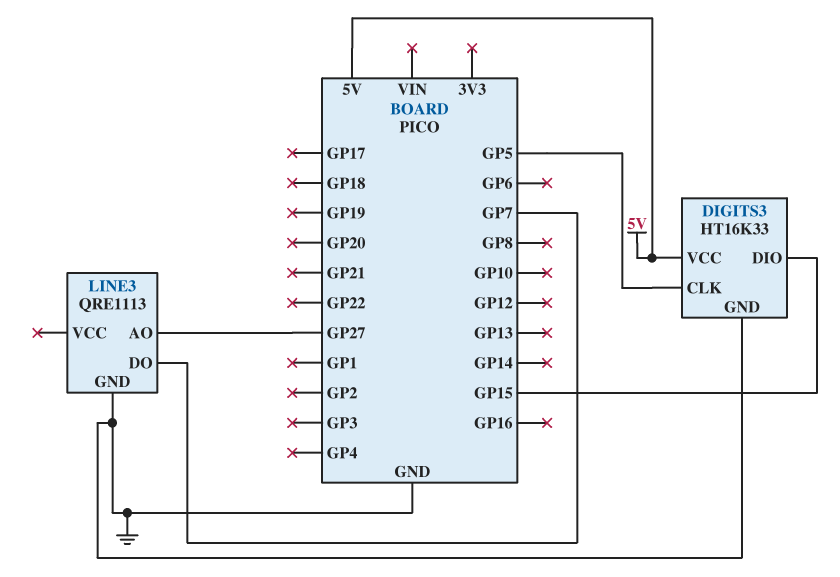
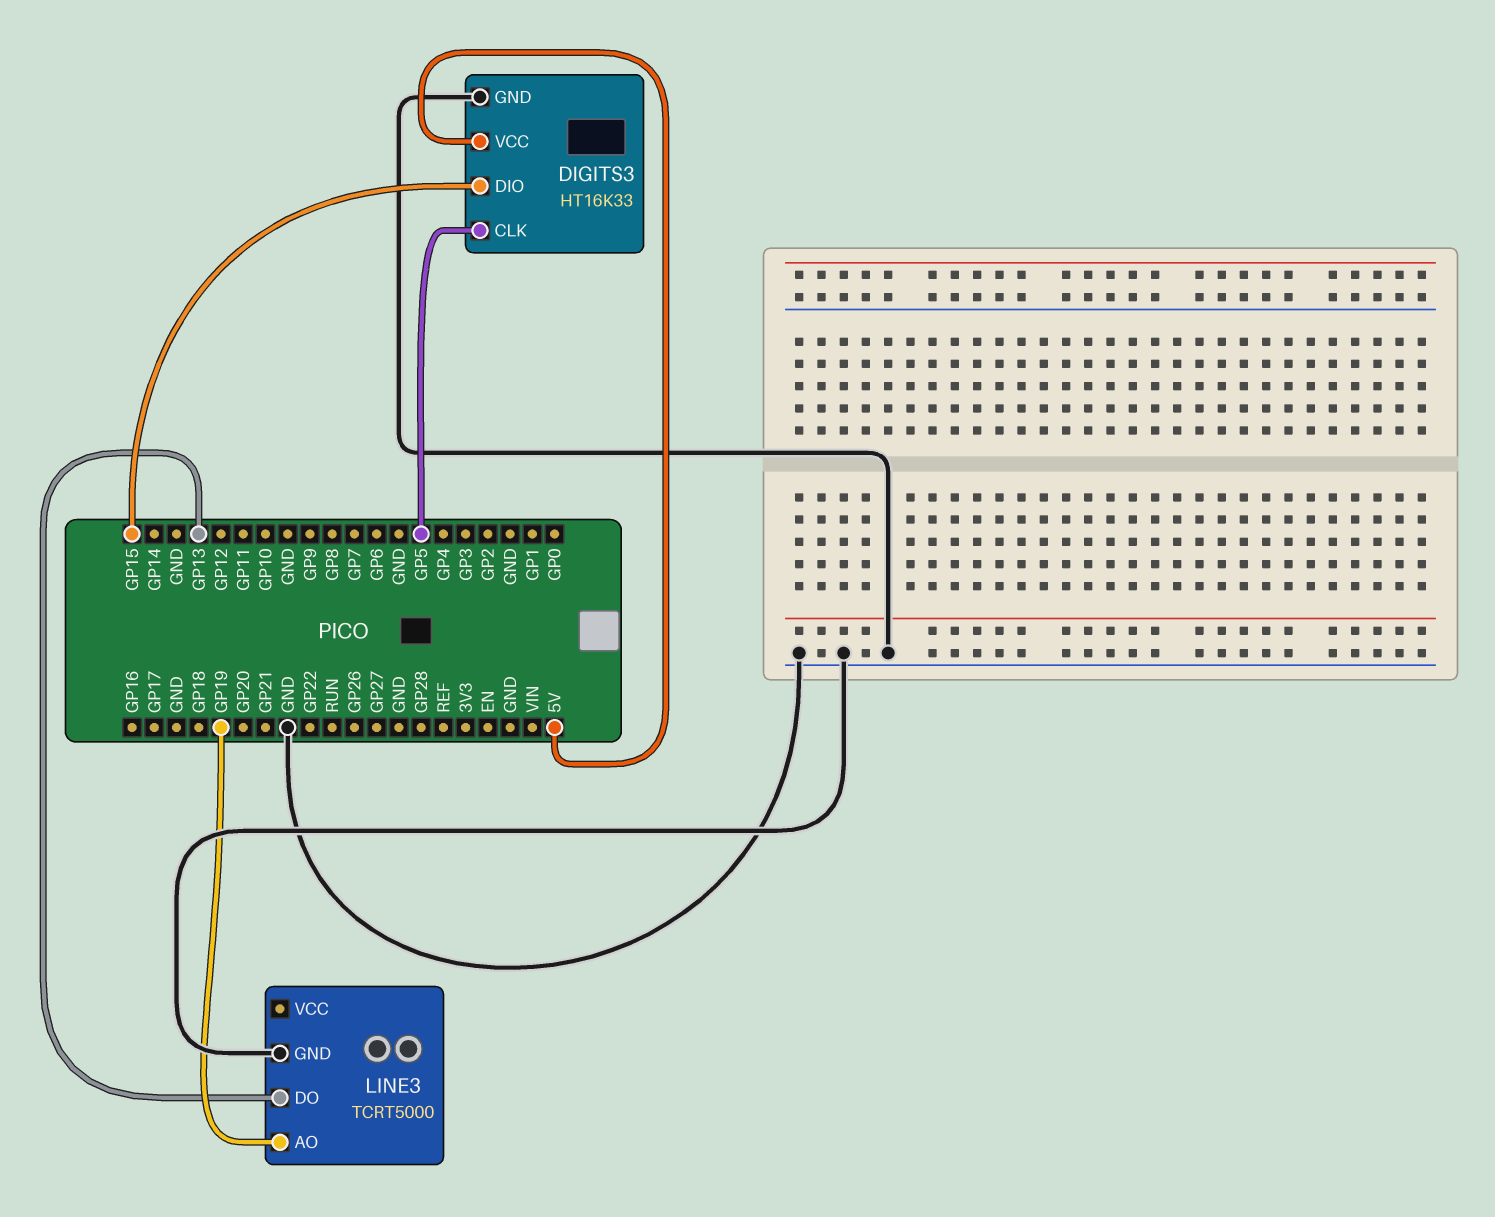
LINE3: QRE1113 -> TCRT5000
LINE3 pin AO: GP27 -> GP19
LINE3 pin DO: GP7 -> GP13

